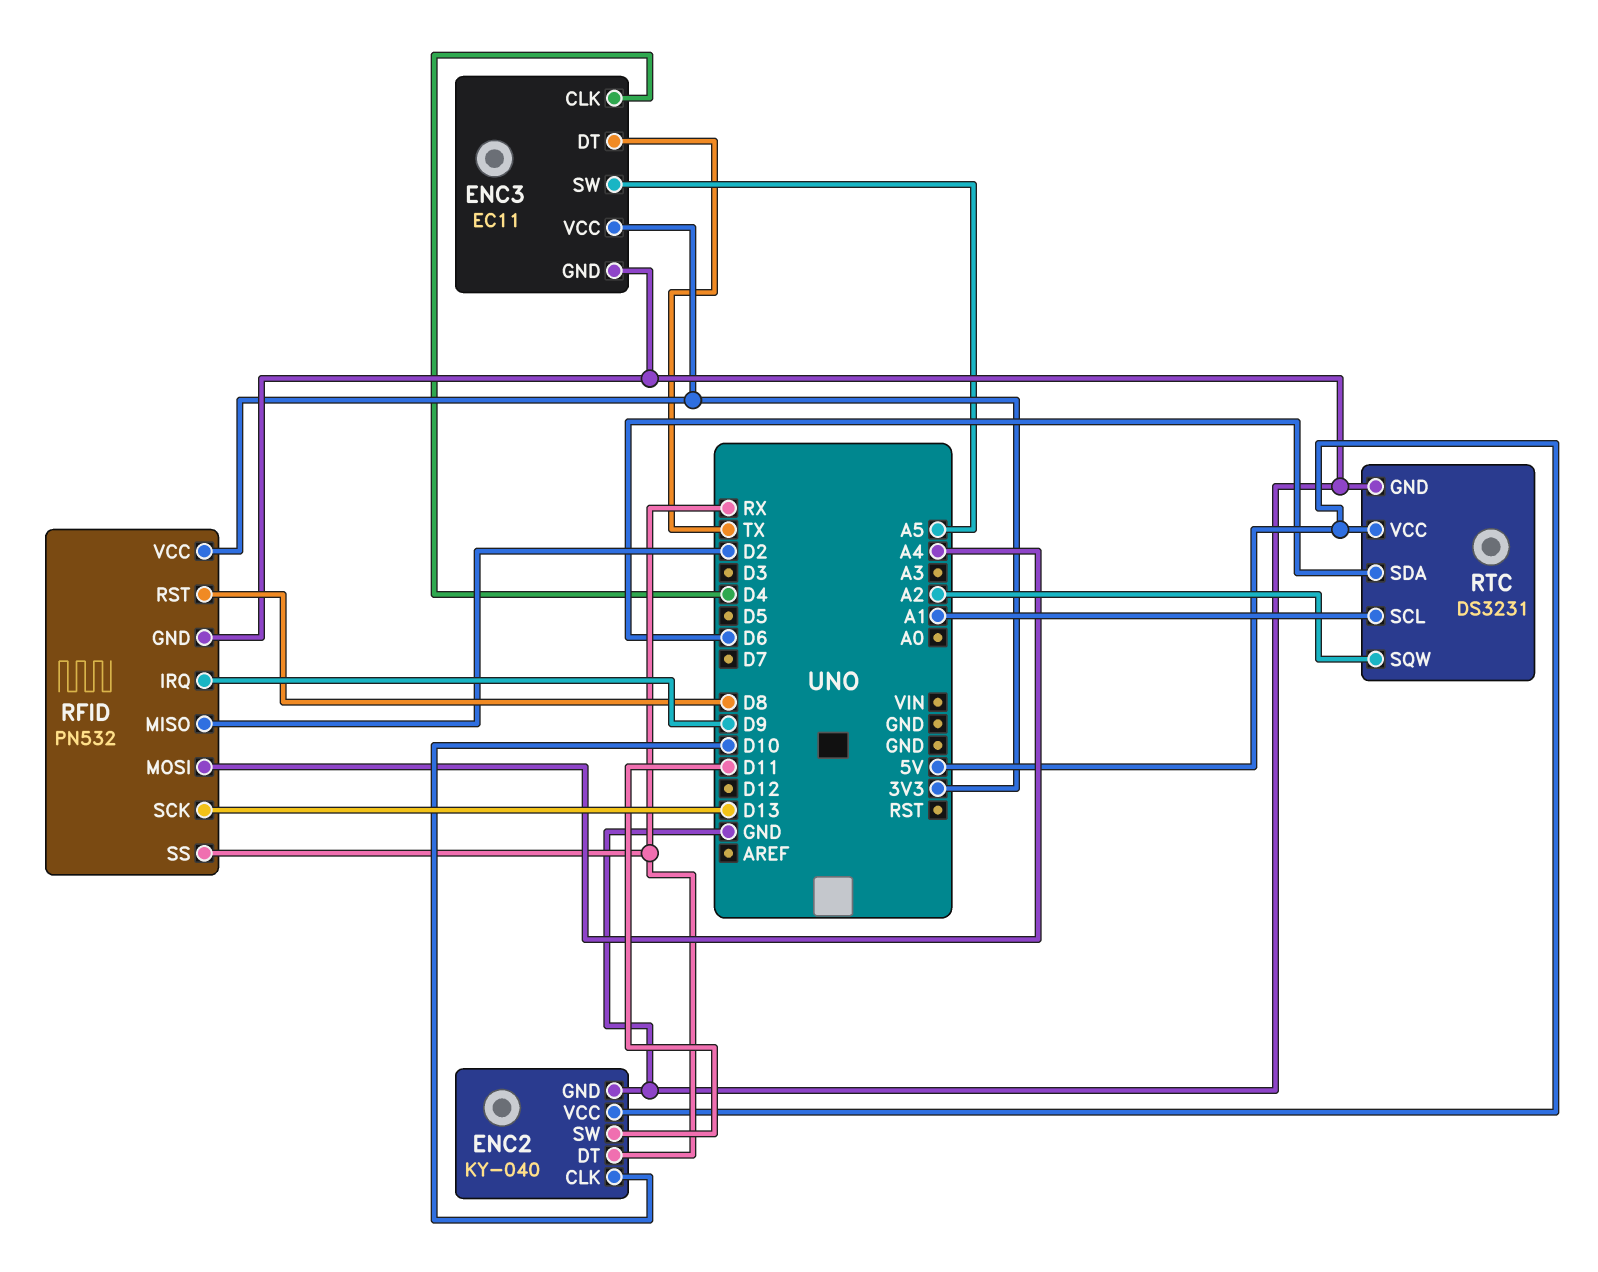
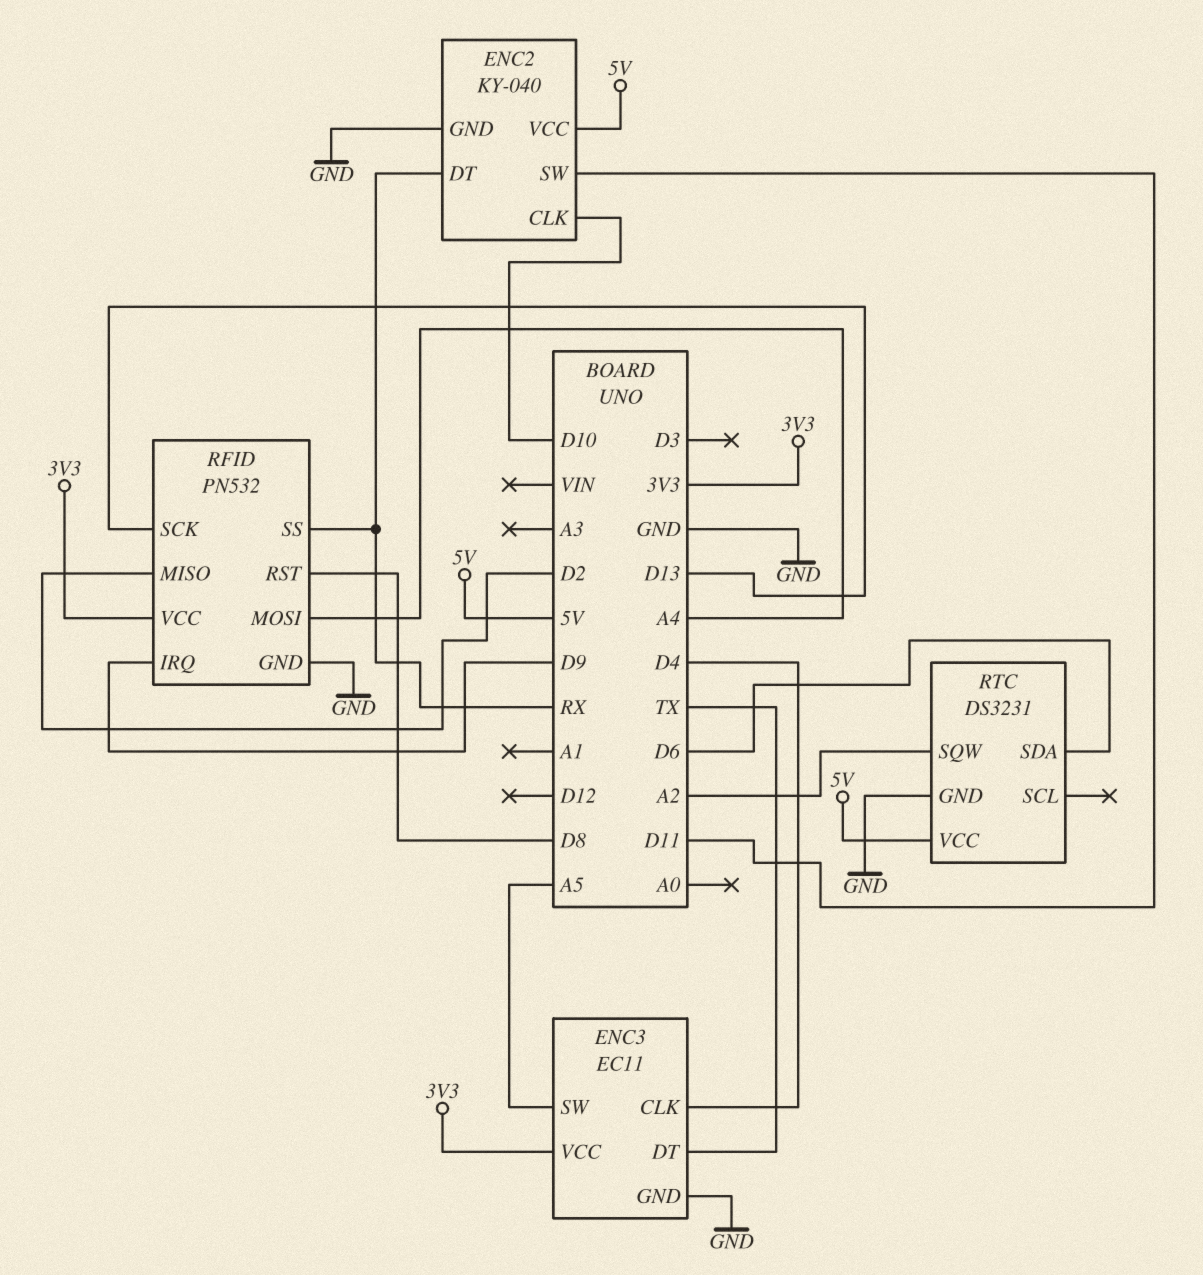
RTC pin SCL: A1 -> none

